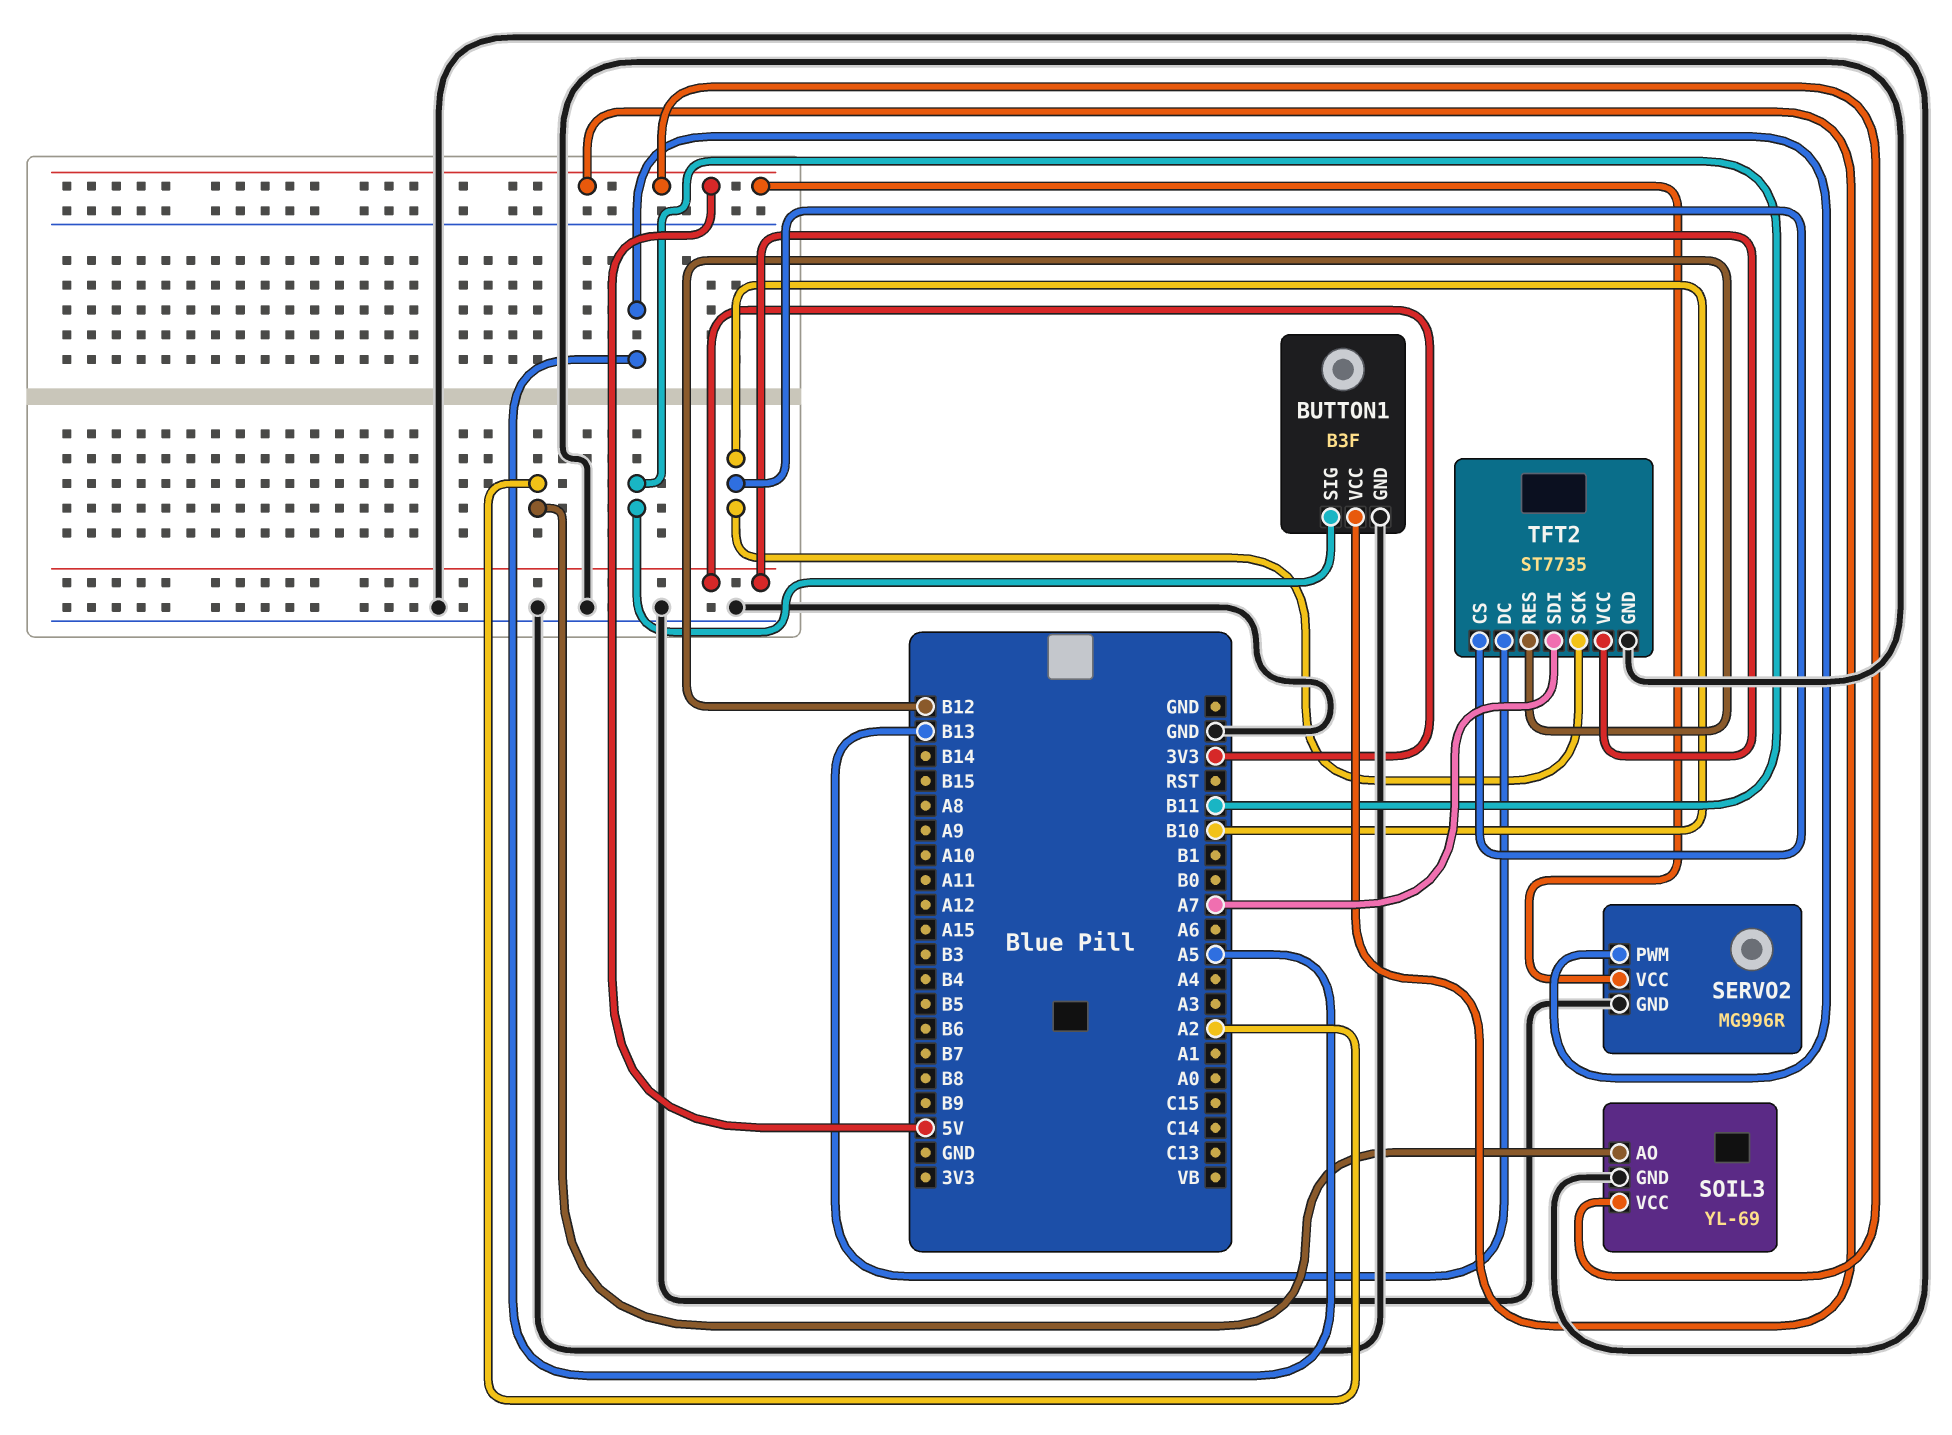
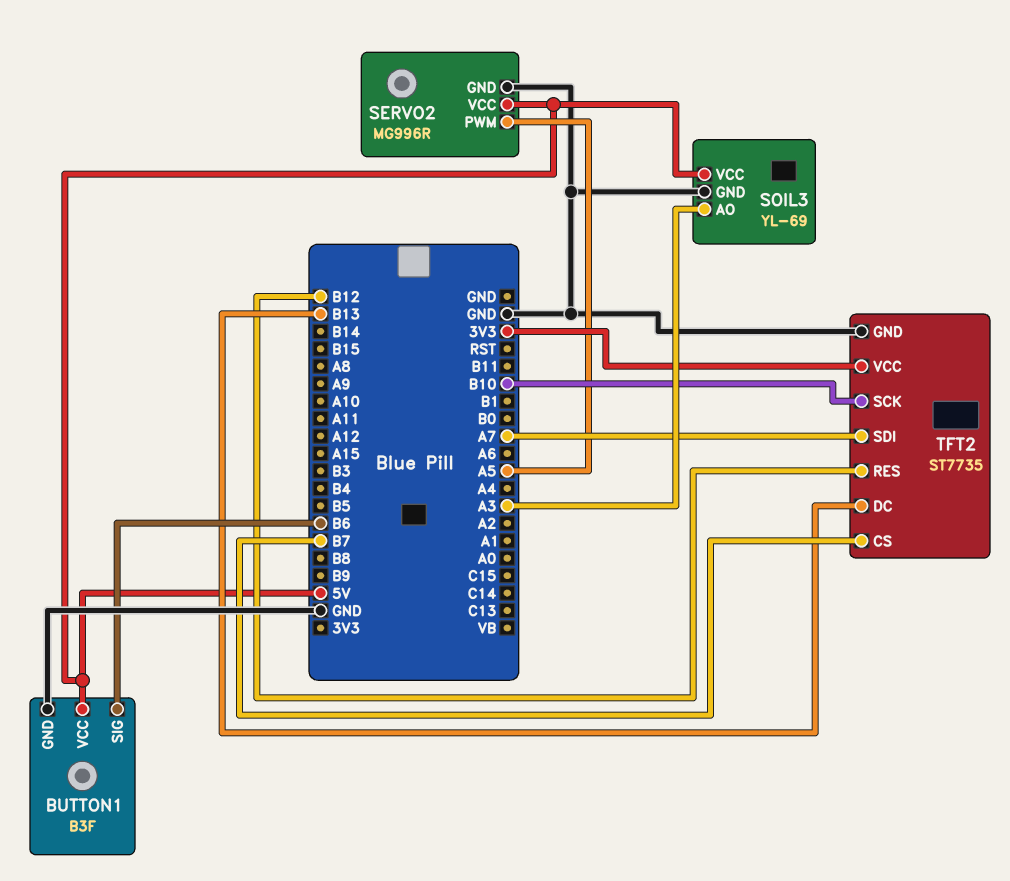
BUTTON1 pin SIG: B11 -> B6
SOIL3 pin AO: A2 -> A3
TFT2 pin CS: B10 -> B7

